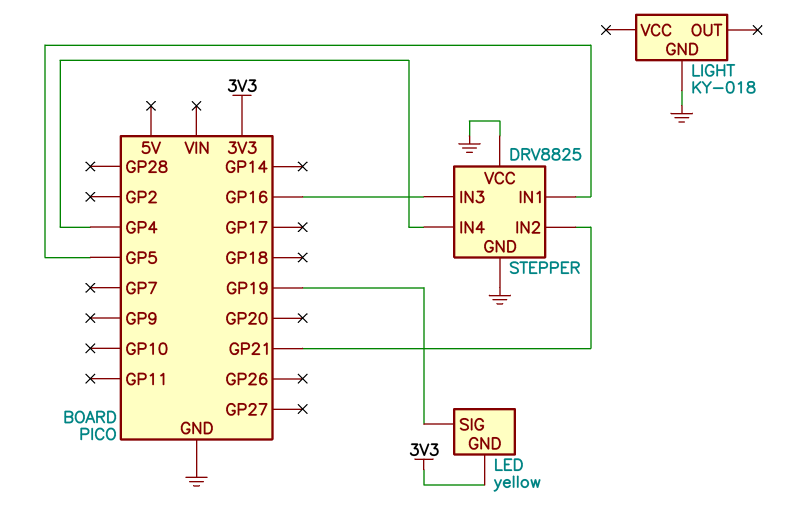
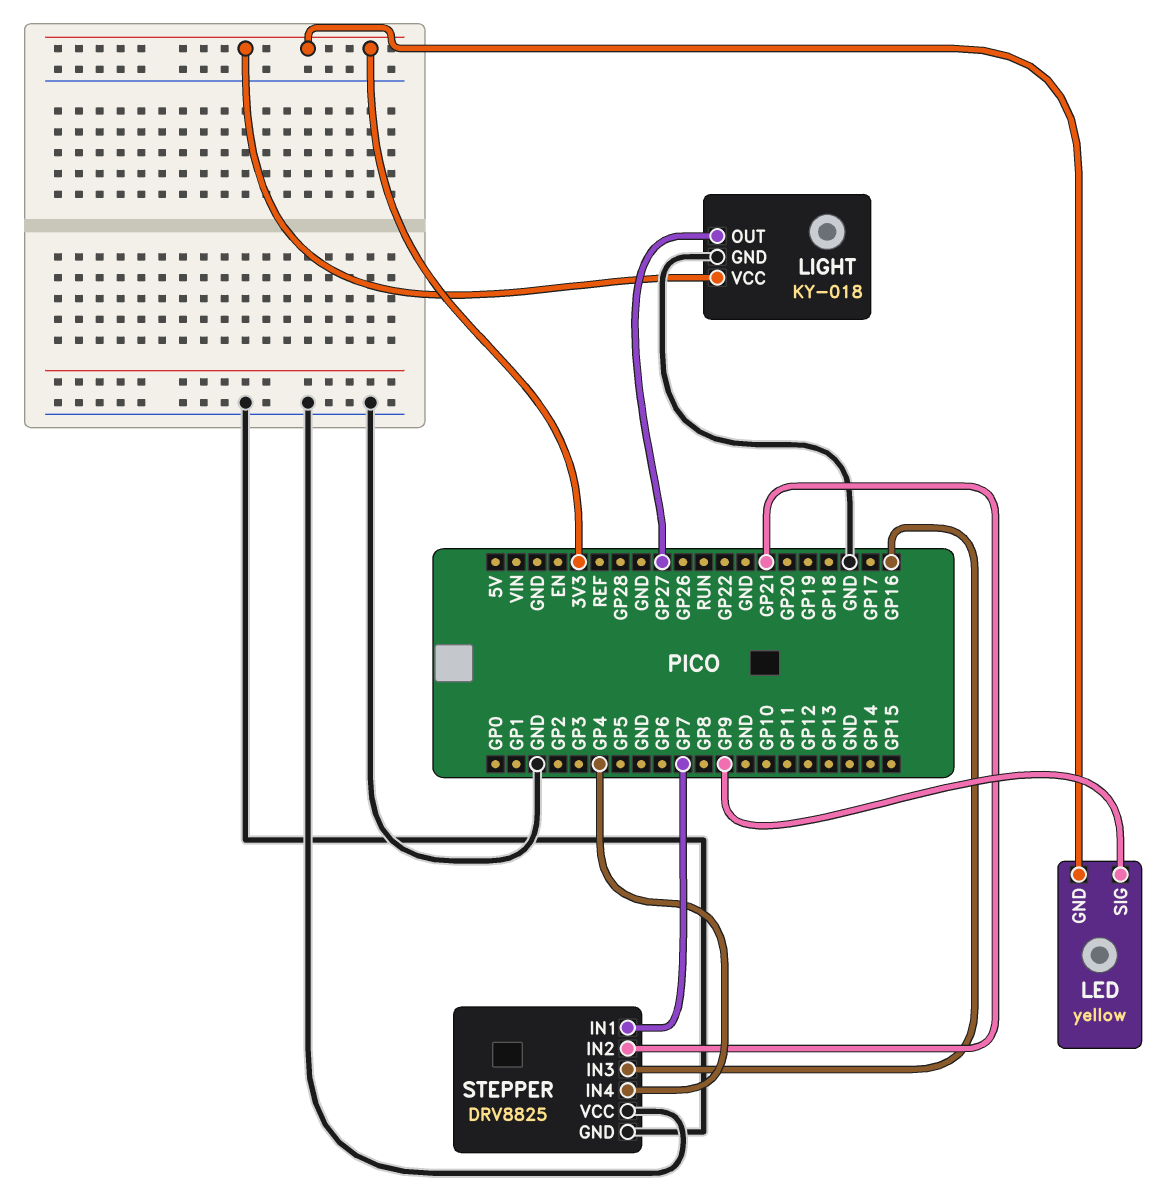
LED pin SIG: GP19 -> GP9
LIGHT pin OUT: none -> GP27
LIGHT pin VCC: none -> 3V3
STEPPER pin IN1: GP5 -> GP7

